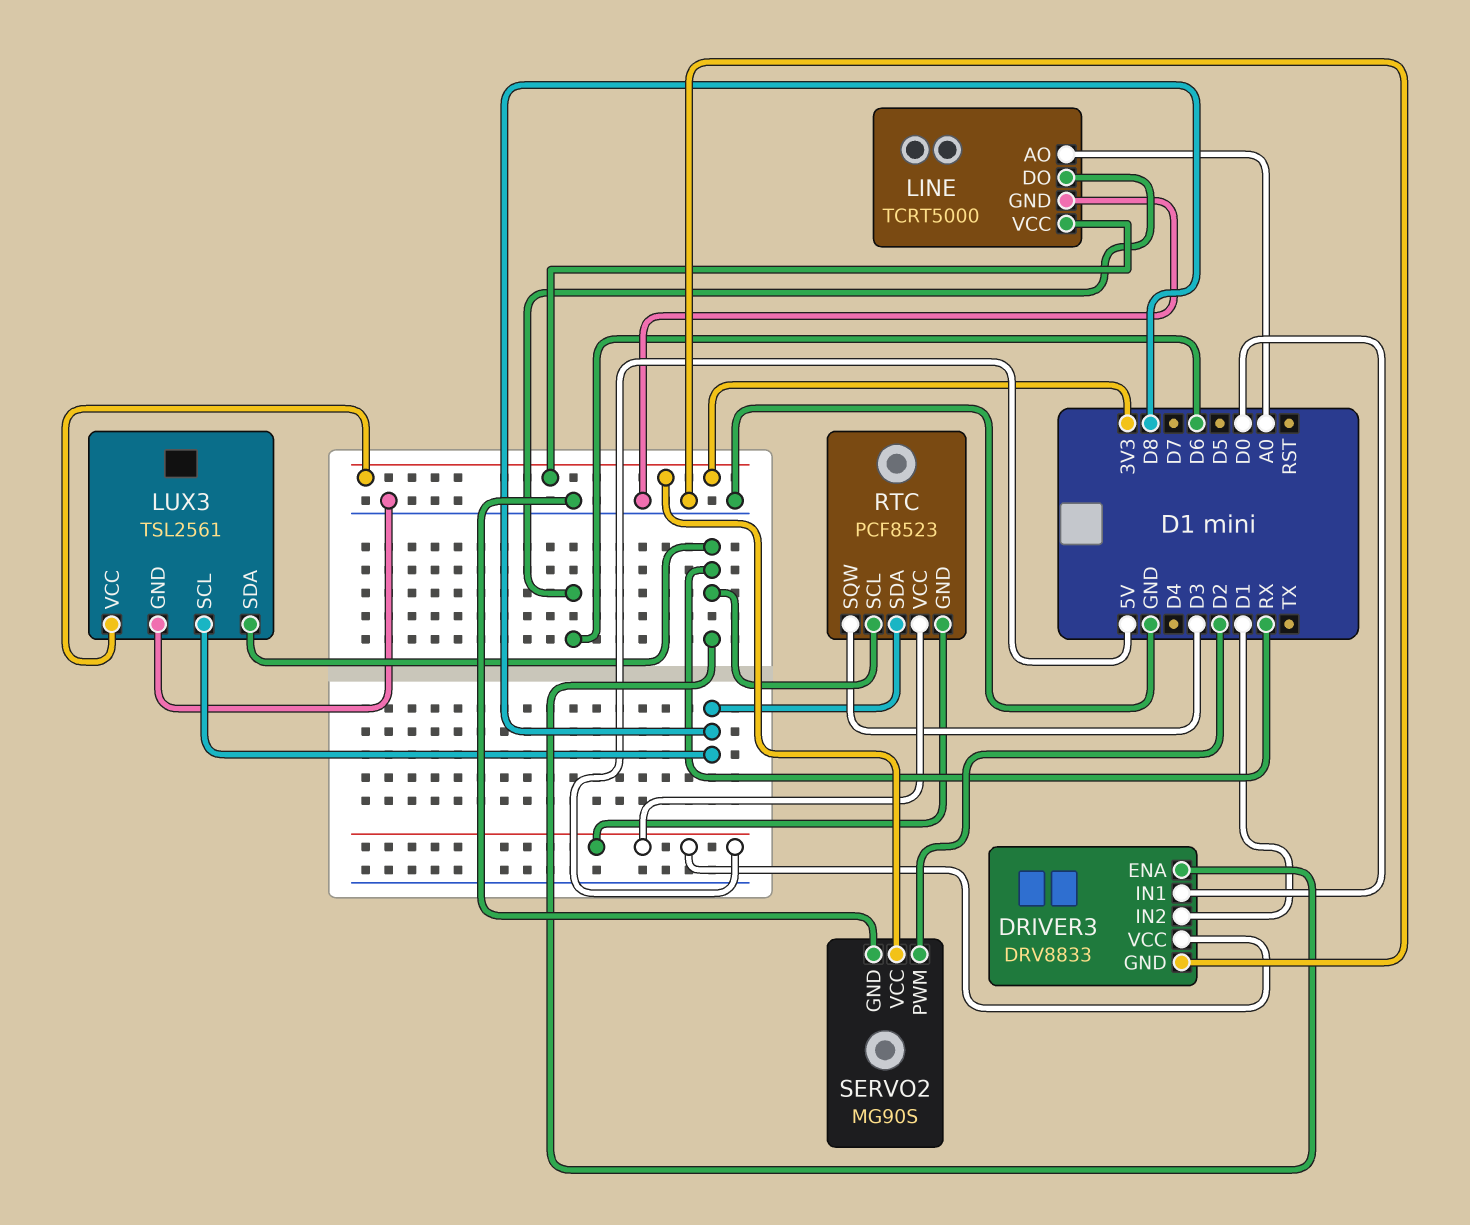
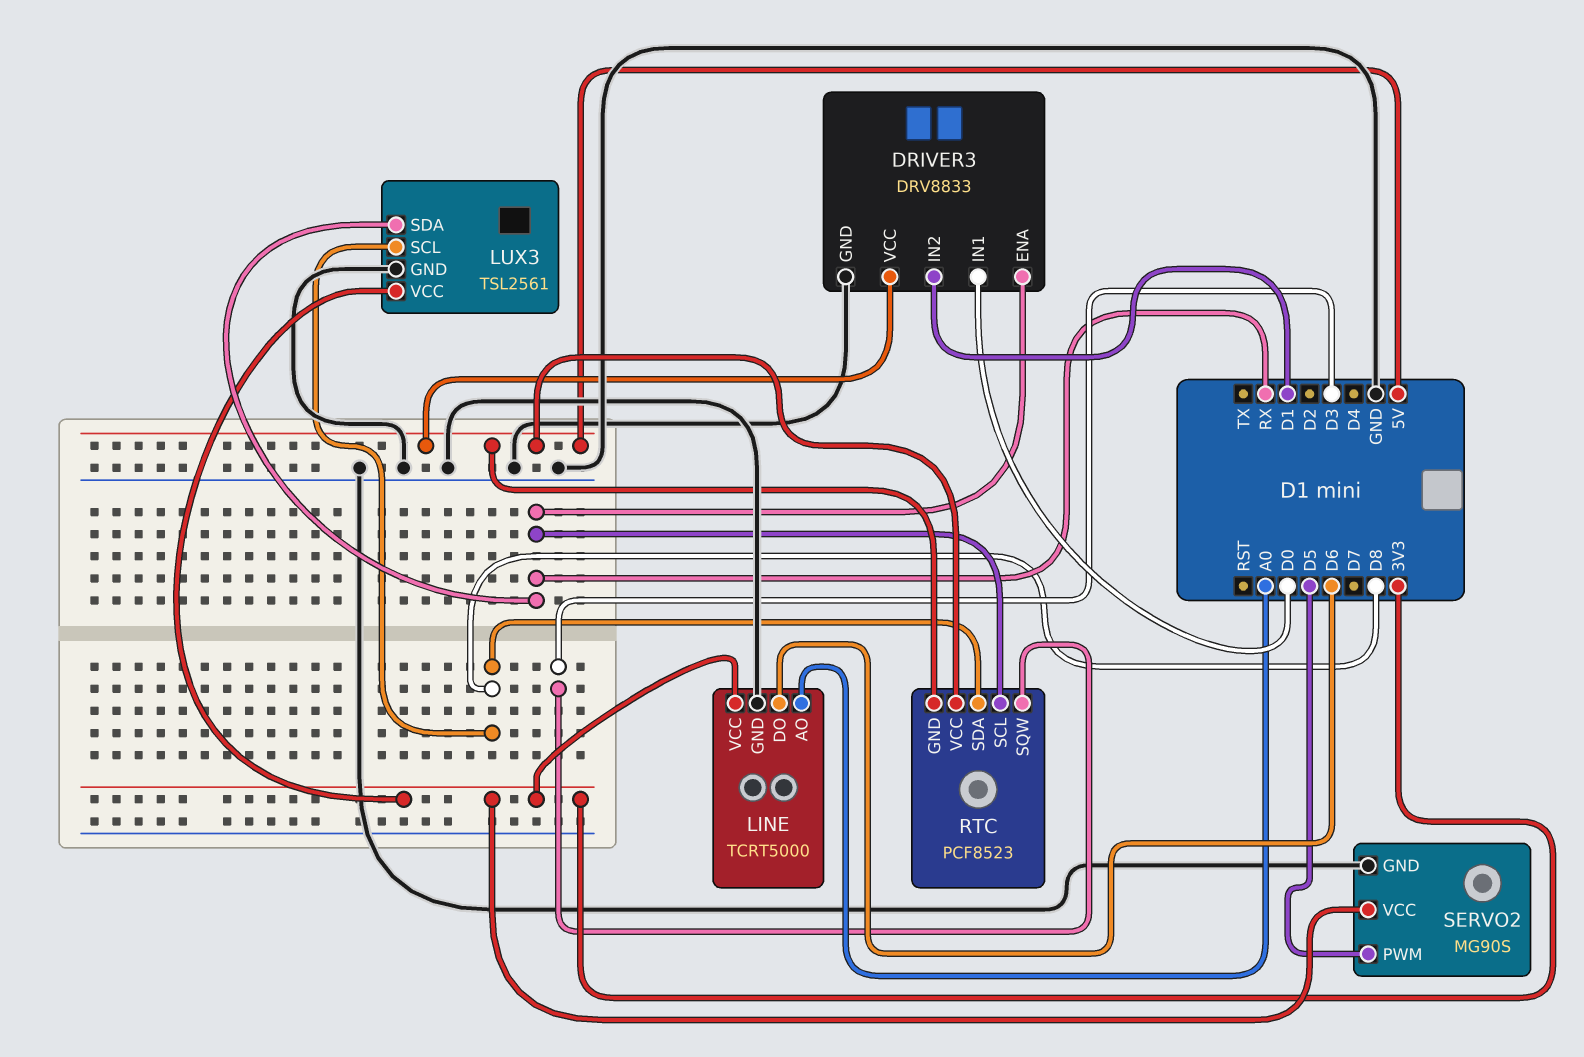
SERVO2 pin PWM: D2 -> D5

